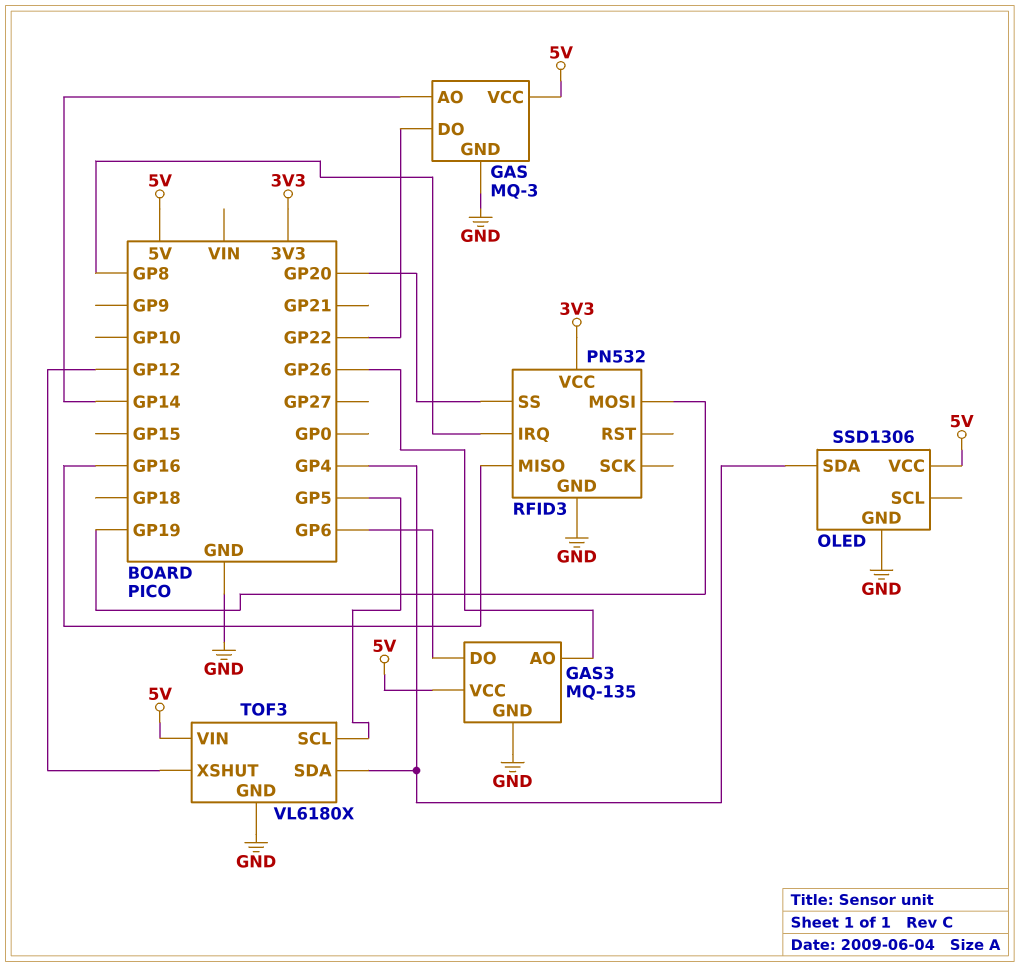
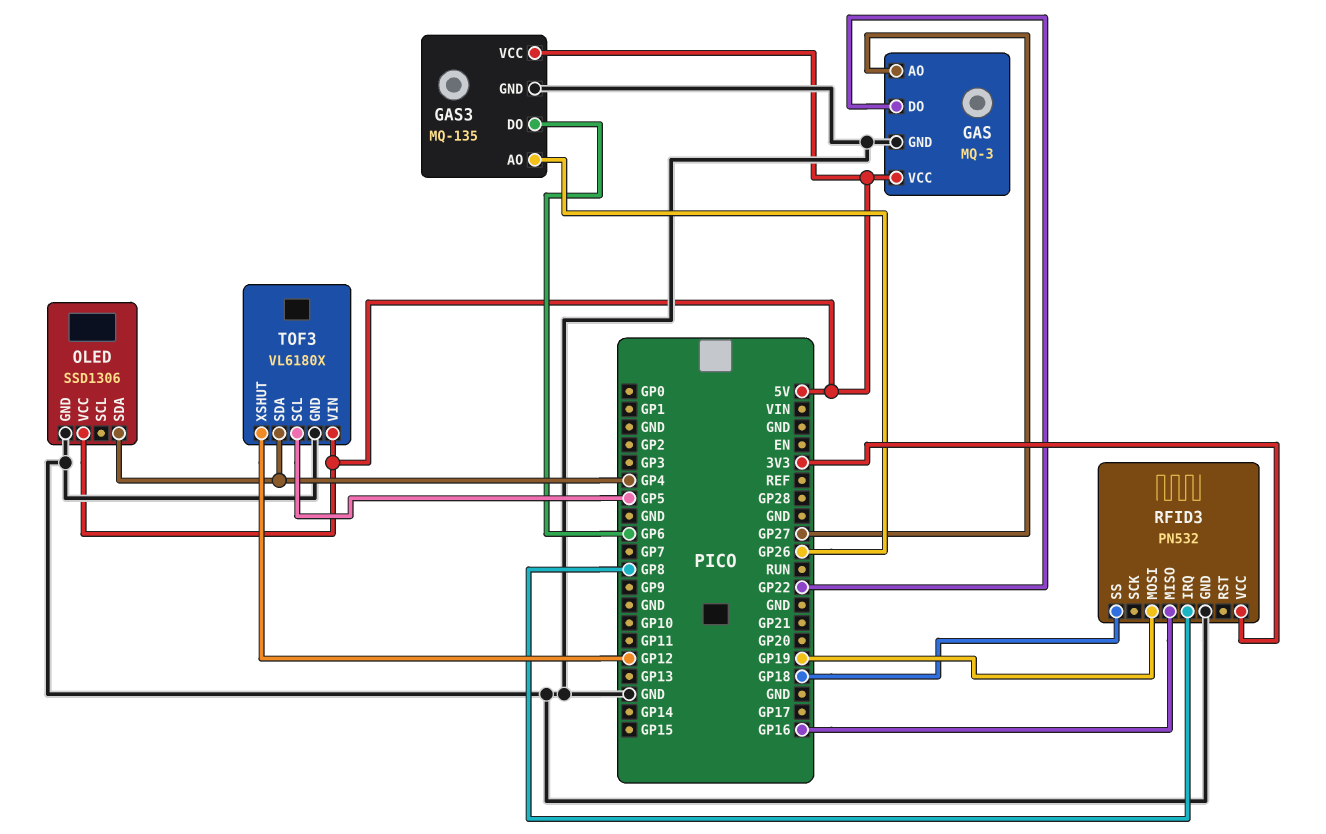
GAS pin AO: GP14 -> GP27
RFID3 pin SS: GP20 -> GP18

